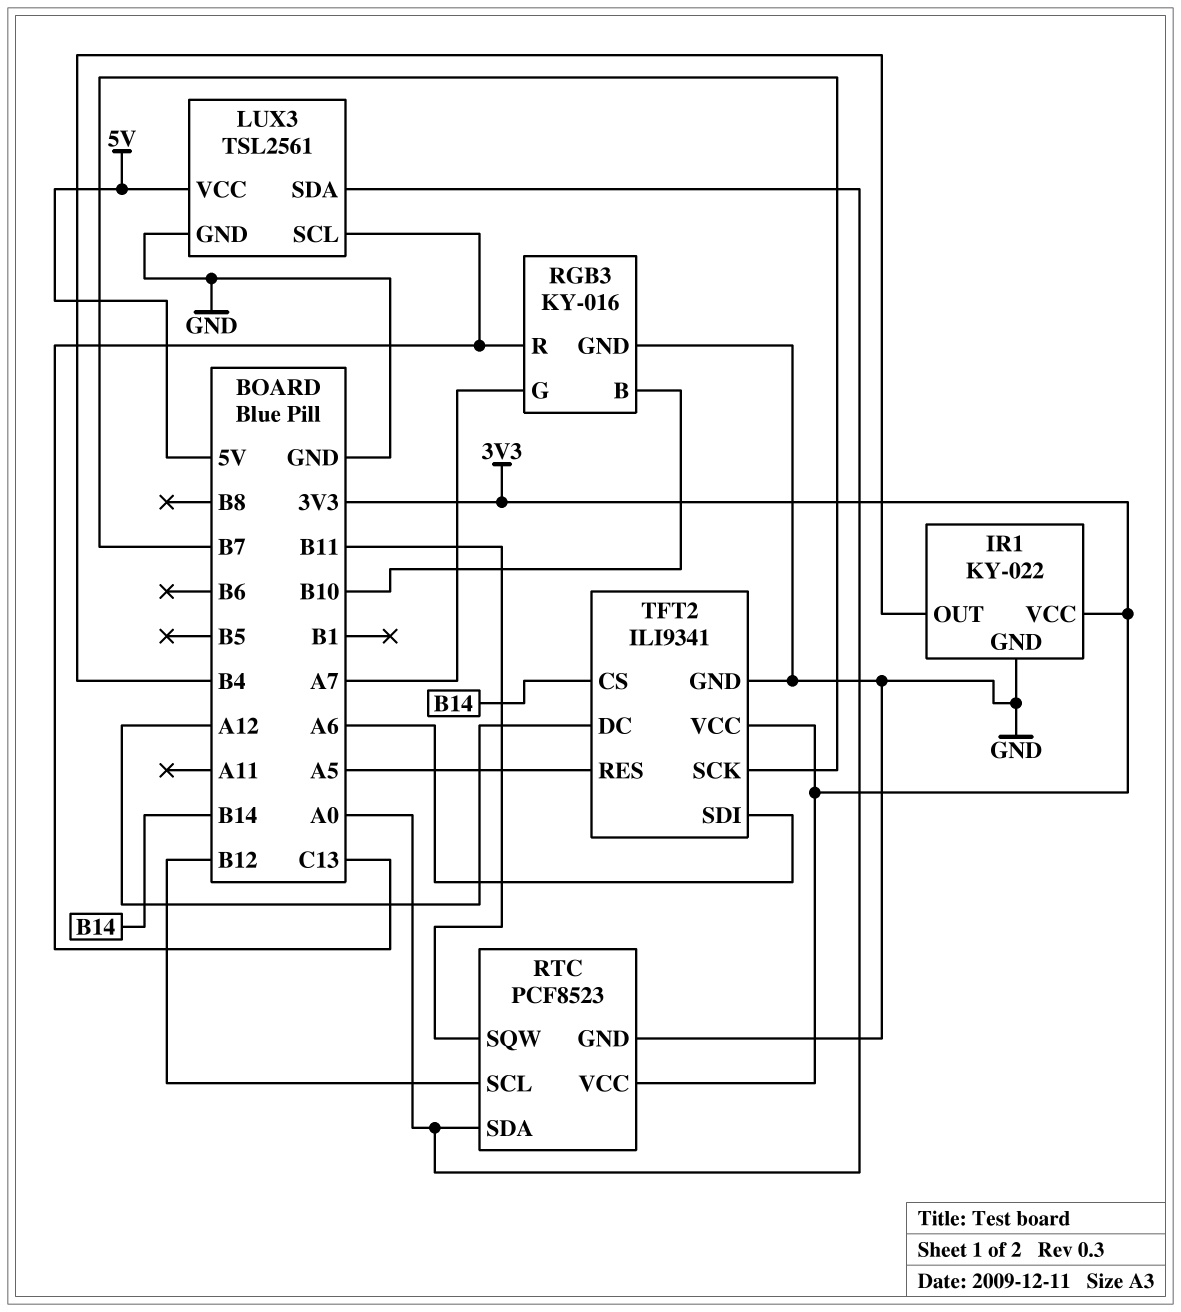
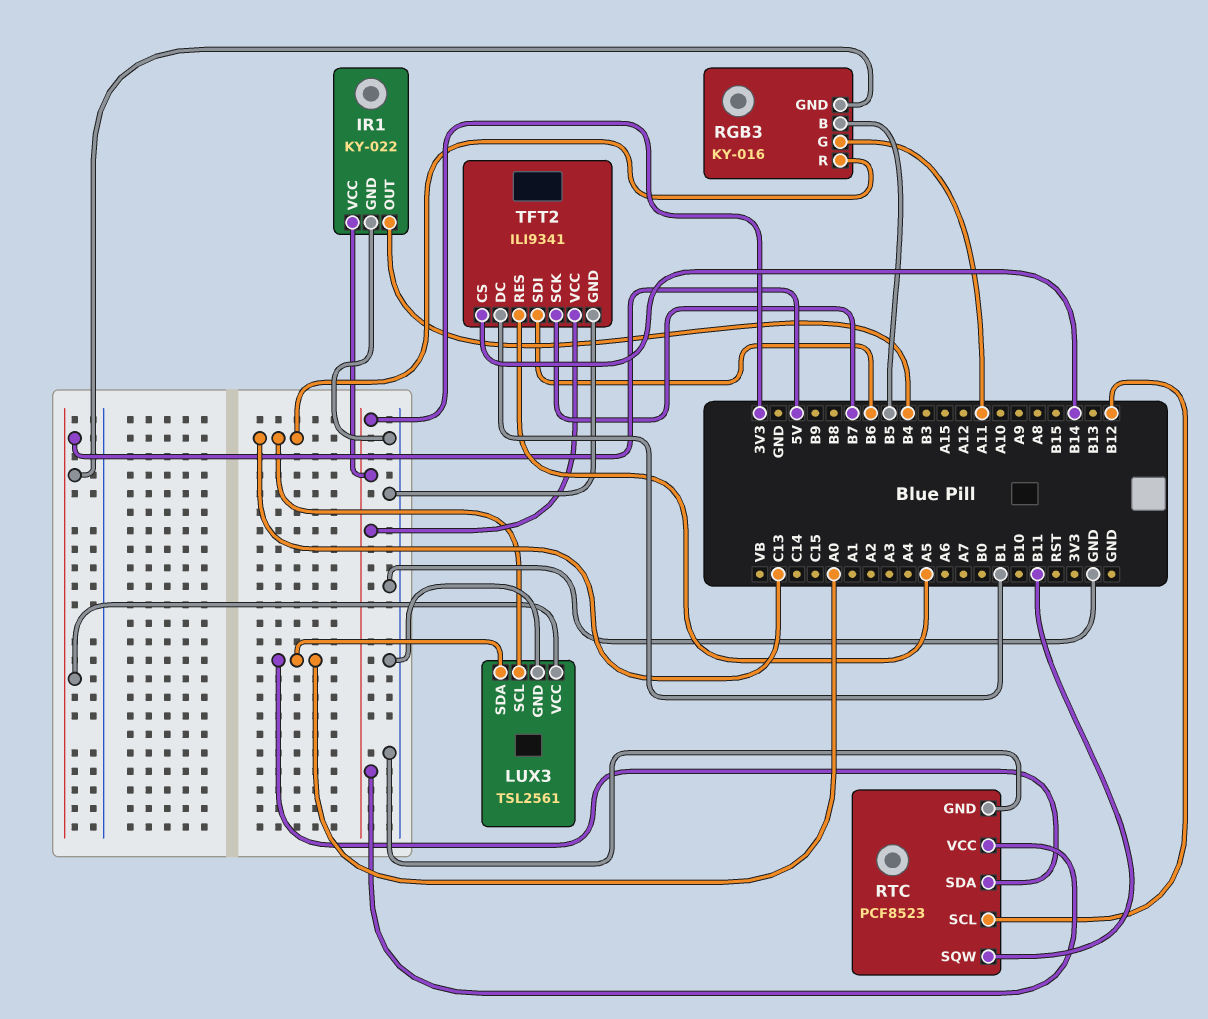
RGB3 pin B: B10 -> B5
RGB3 pin G: A7 -> A11
RGB3 pin GND: GND -> 5V
TFT2 pin DC: A12 -> B1
TFT2 pin SDI: A6 -> B6

